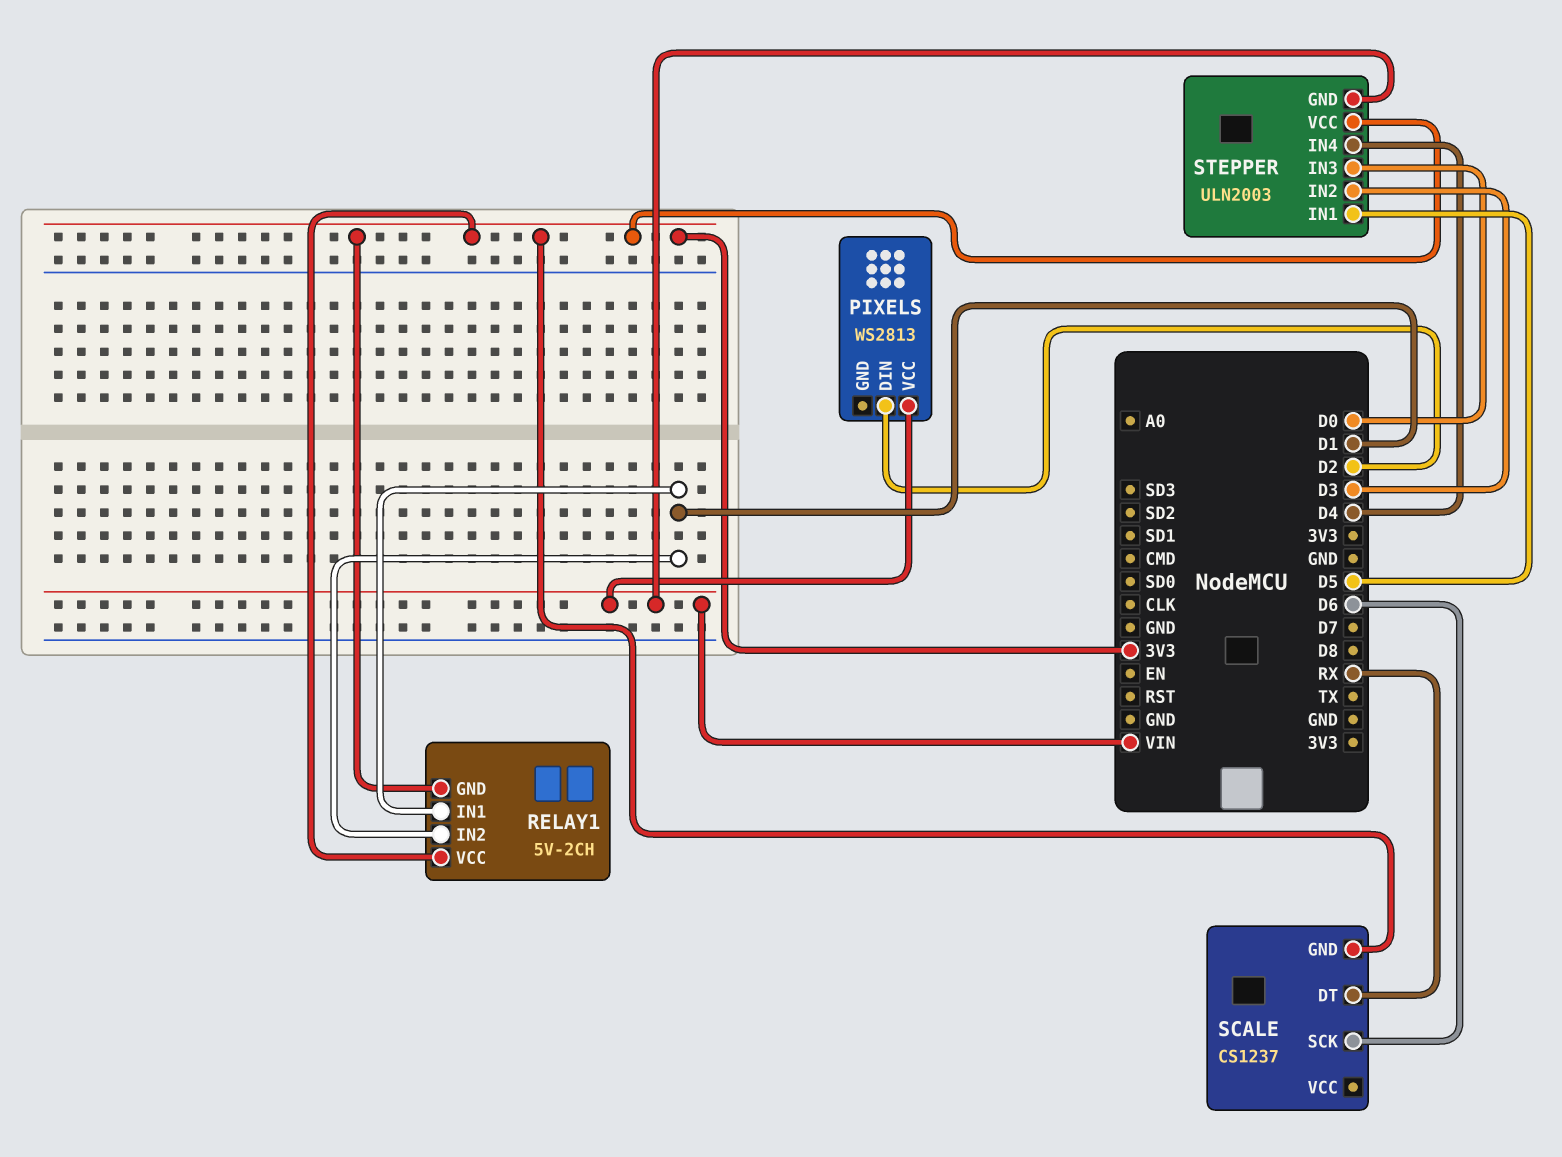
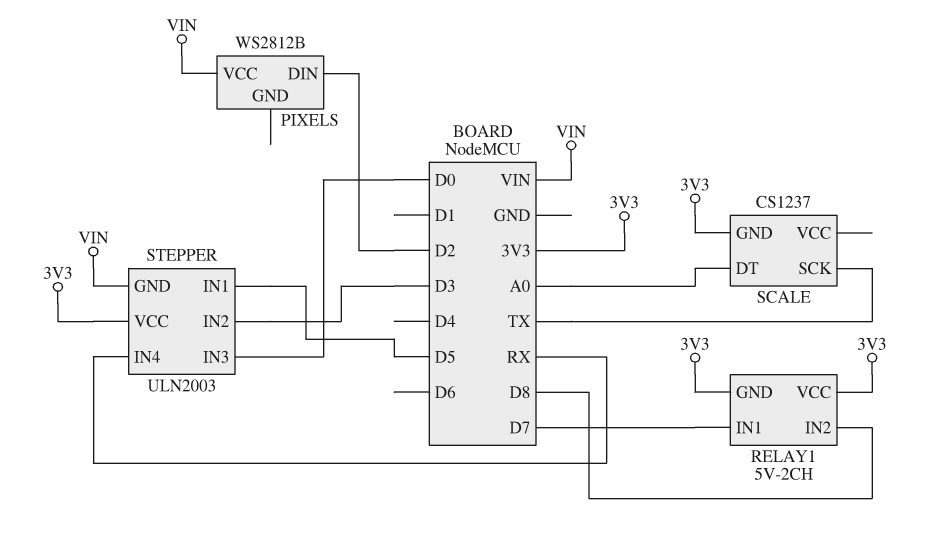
PIXELS: WS2813 -> WS2812B
RELAY1 pin IN1: D1 -> D7
RELAY1 pin IN2: D1 -> D8
SCALE pin DT: RX -> A0
SCALE pin SCK: D6 -> TX
STEPPER pin IN4: D4 -> RX

